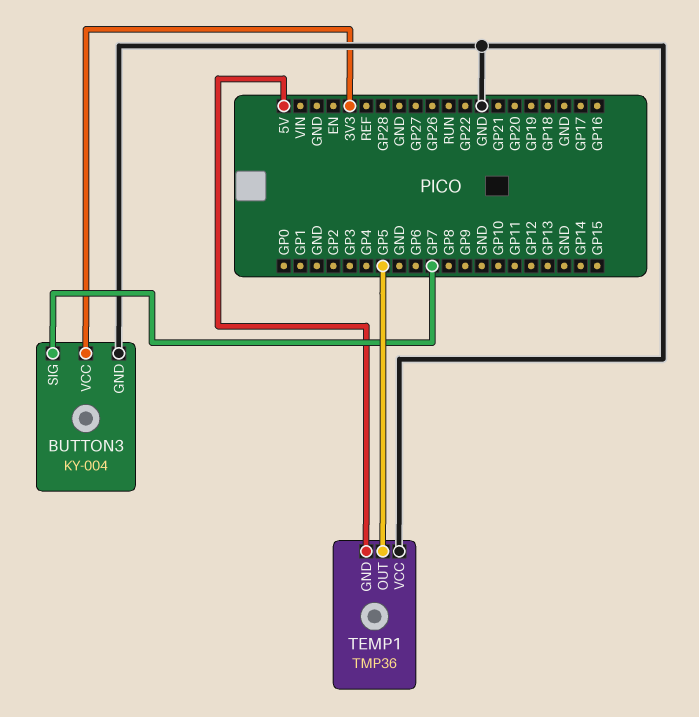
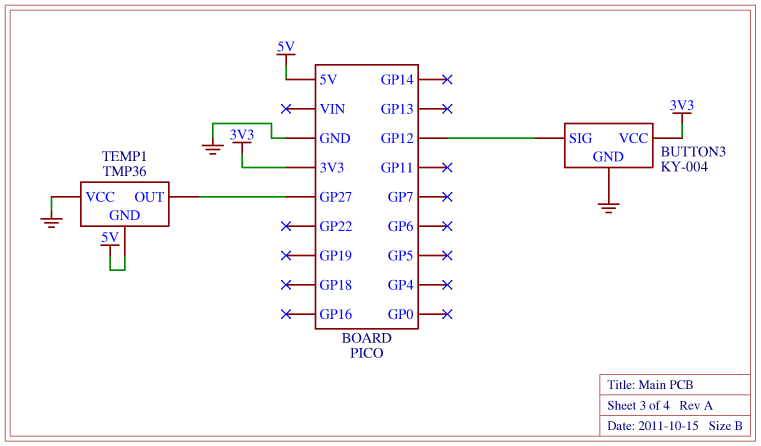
BUTTON3 pin SIG: GP7 -> GP12
TEMP1 pin OUT: GP5 -> GP27

